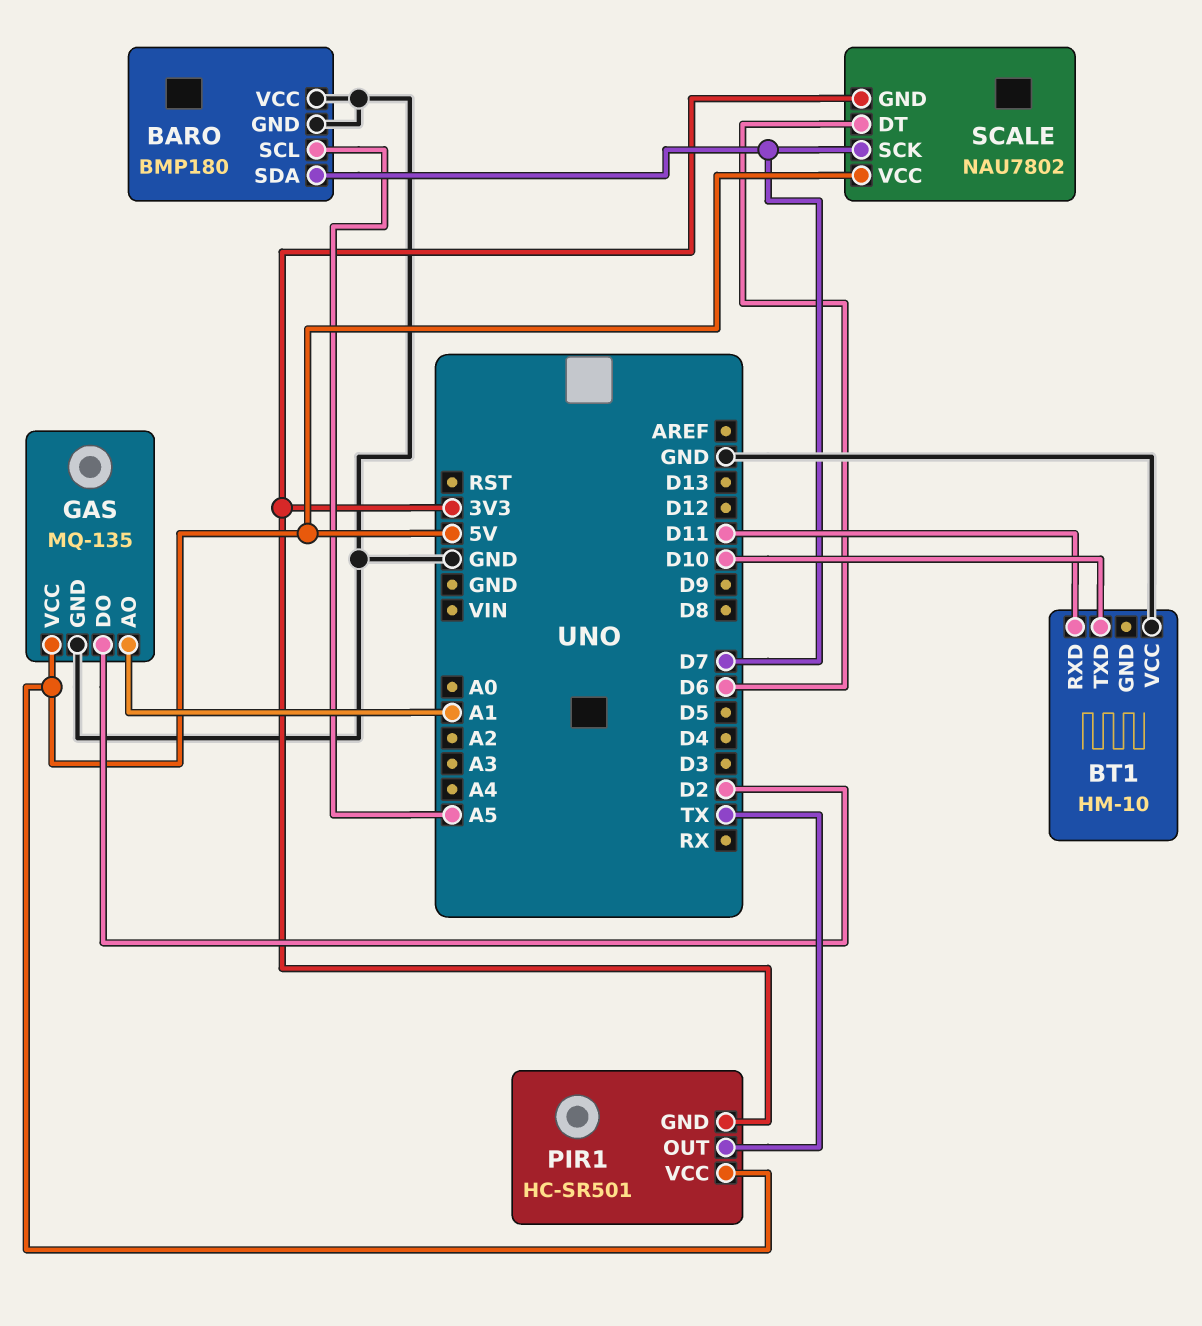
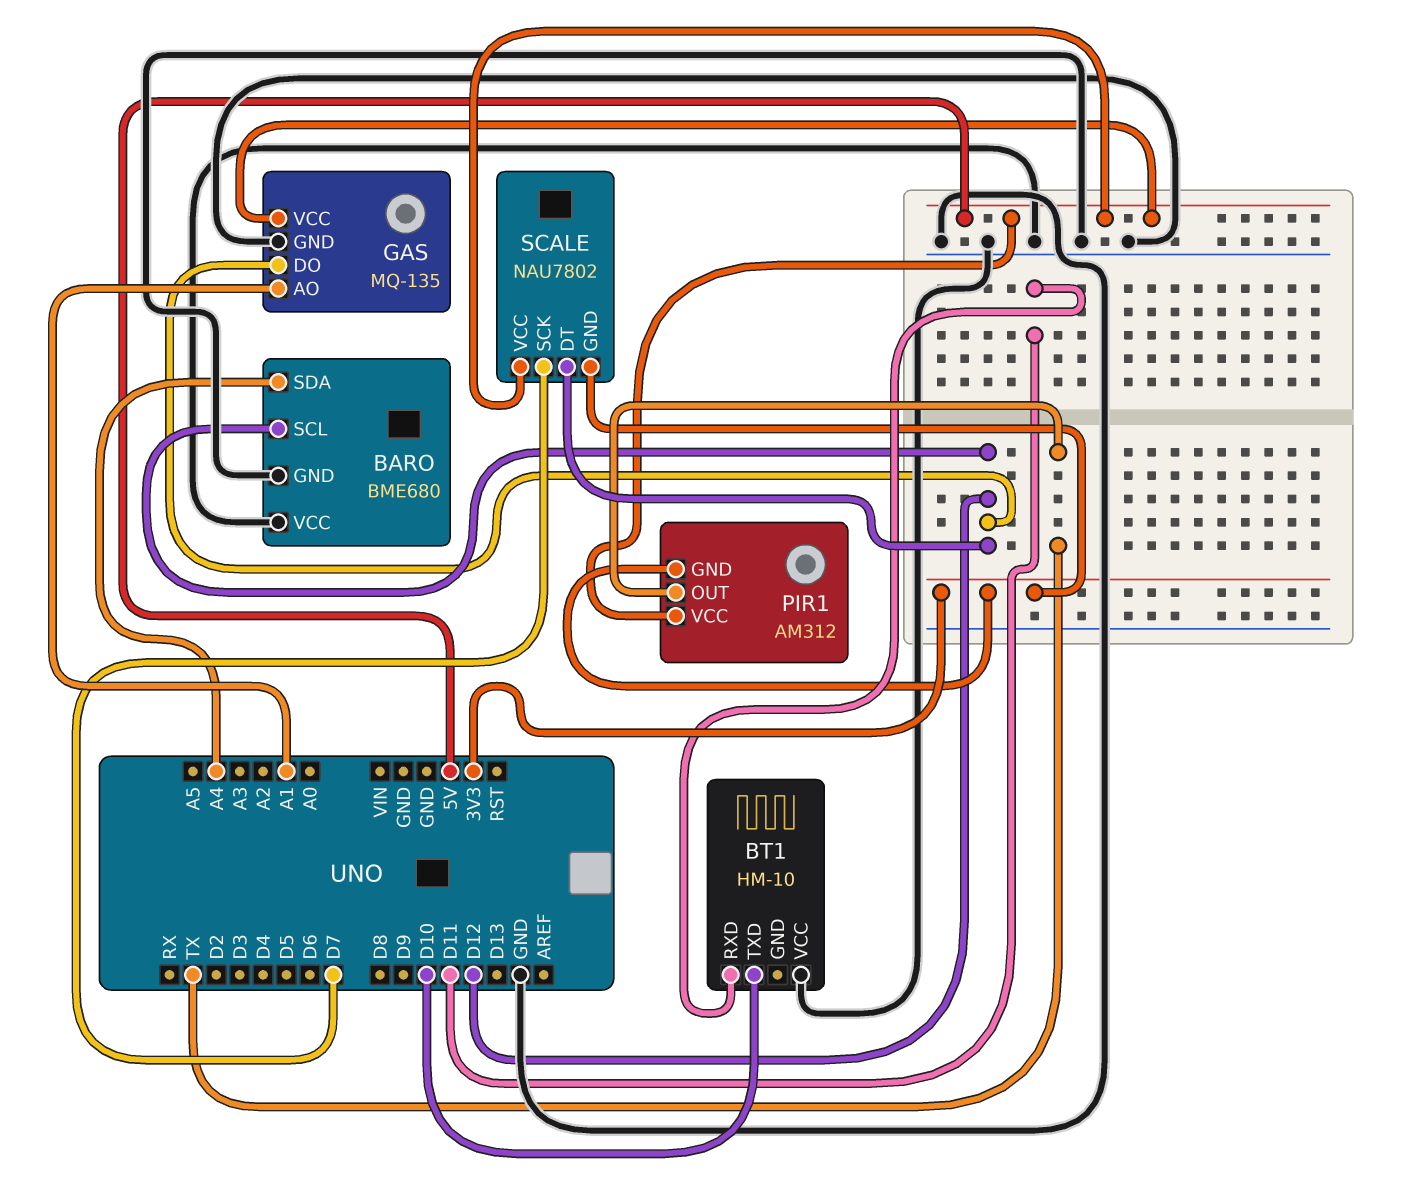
BARO: BMP180 -> BME680
BARO pin SCL: A5 -> D12
BARO pin SDA: D7 -> A4
GAS pin DO: D2 -> D12
PIR1: HC-SR501 -> AM312
SCALE pin DT: D6 -> D12

